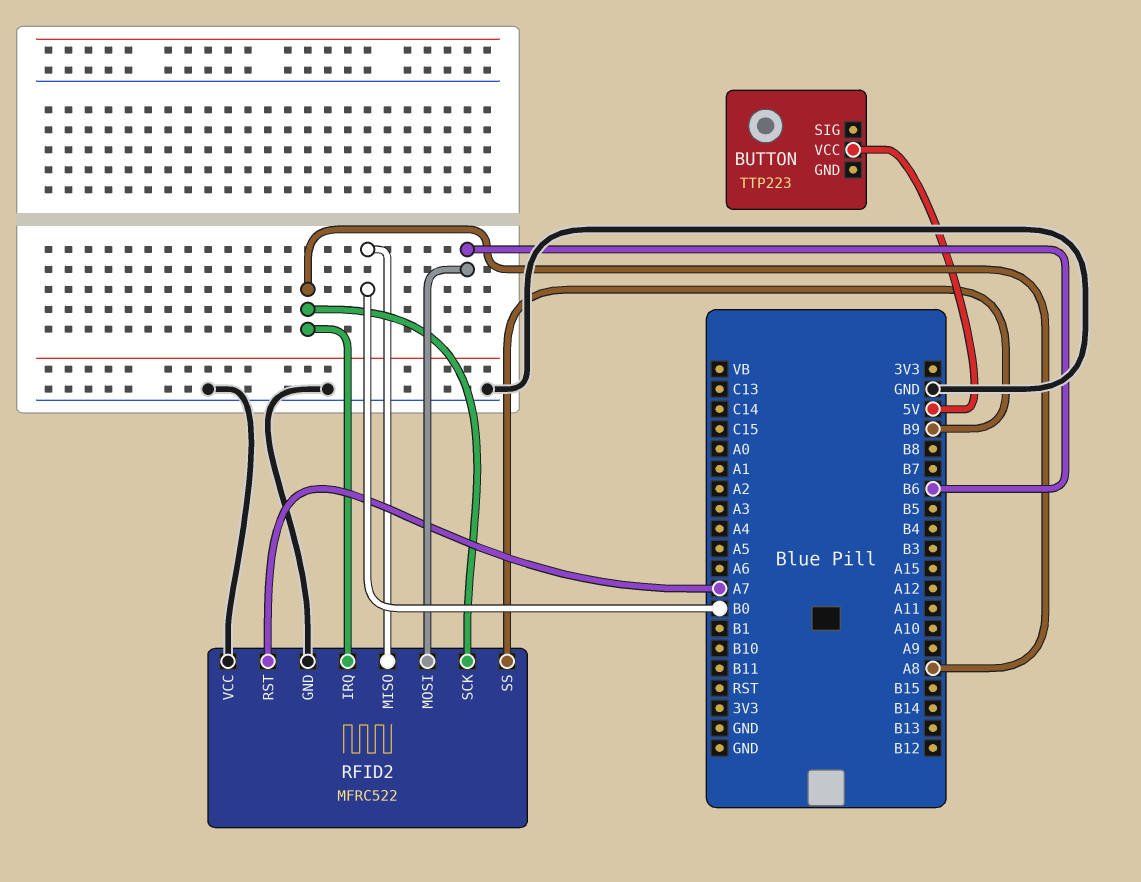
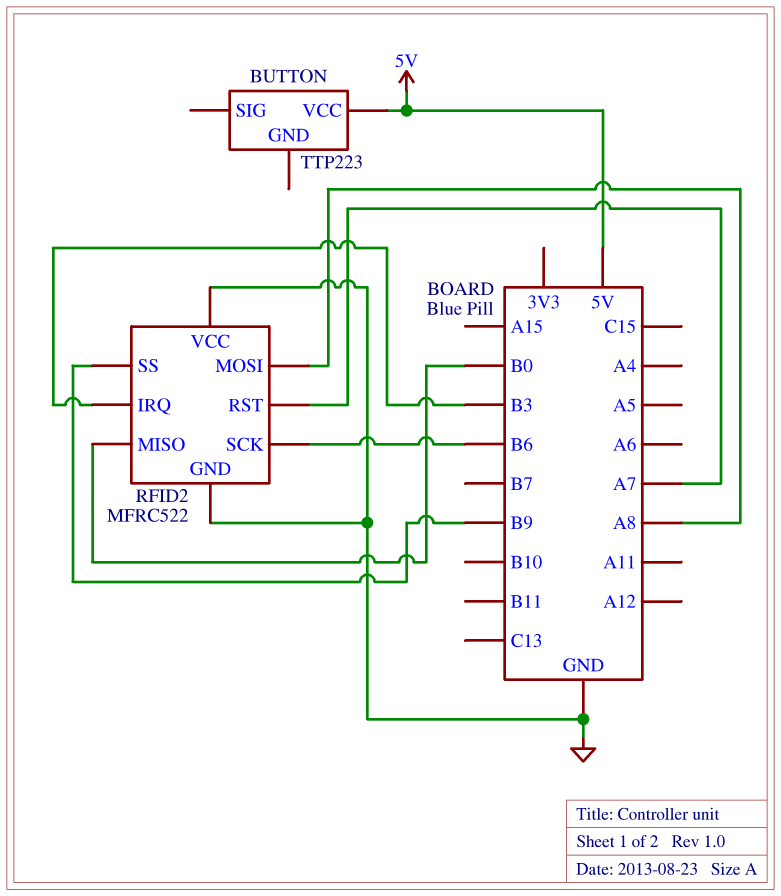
RFID2 pin IRQ: A8 -> B3
RFID2 pin MOSI: B6 -> A8
RFID2 pin SCK: A8 -> B6

